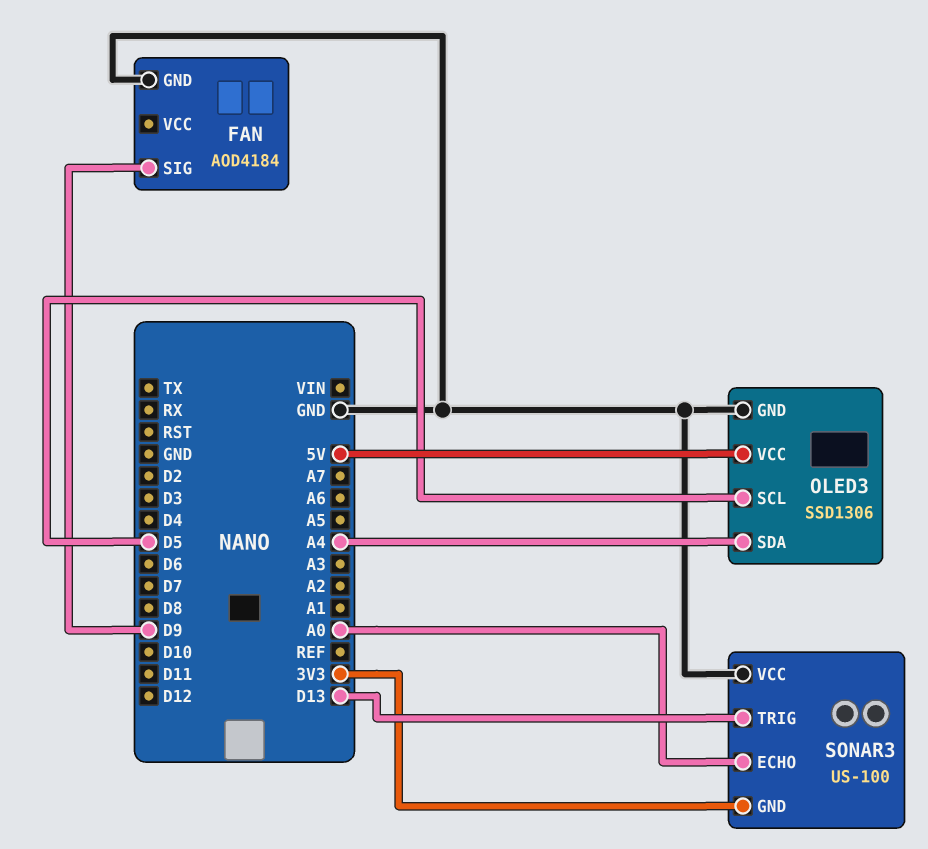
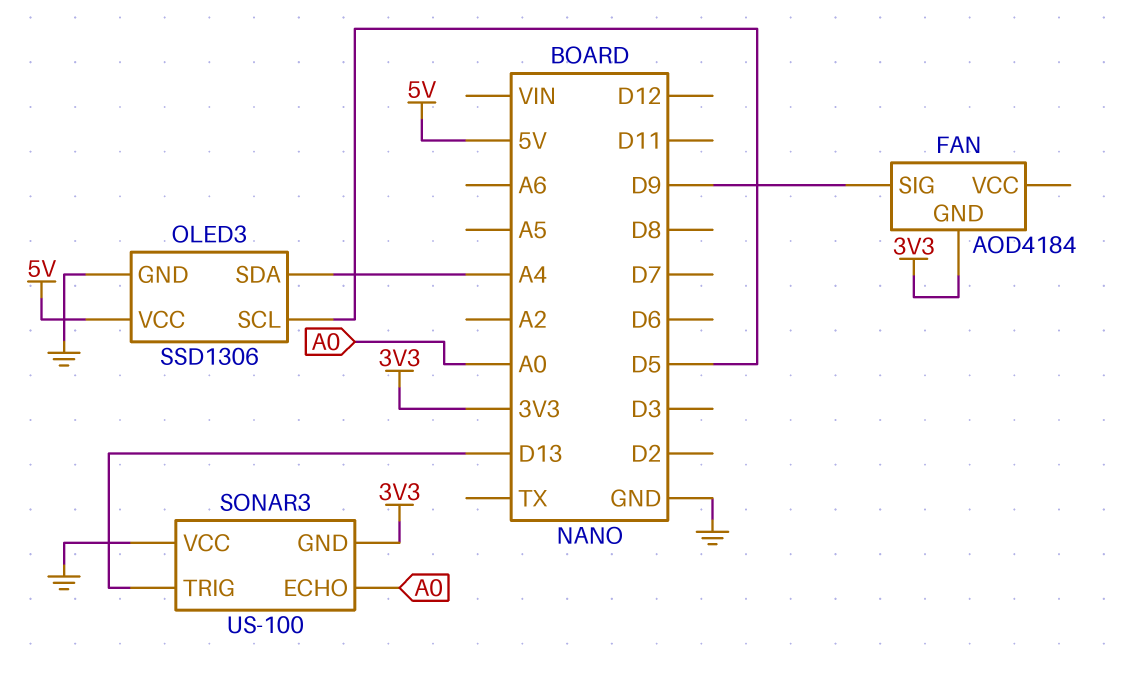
FAN pin GND: GND -> 3V3

